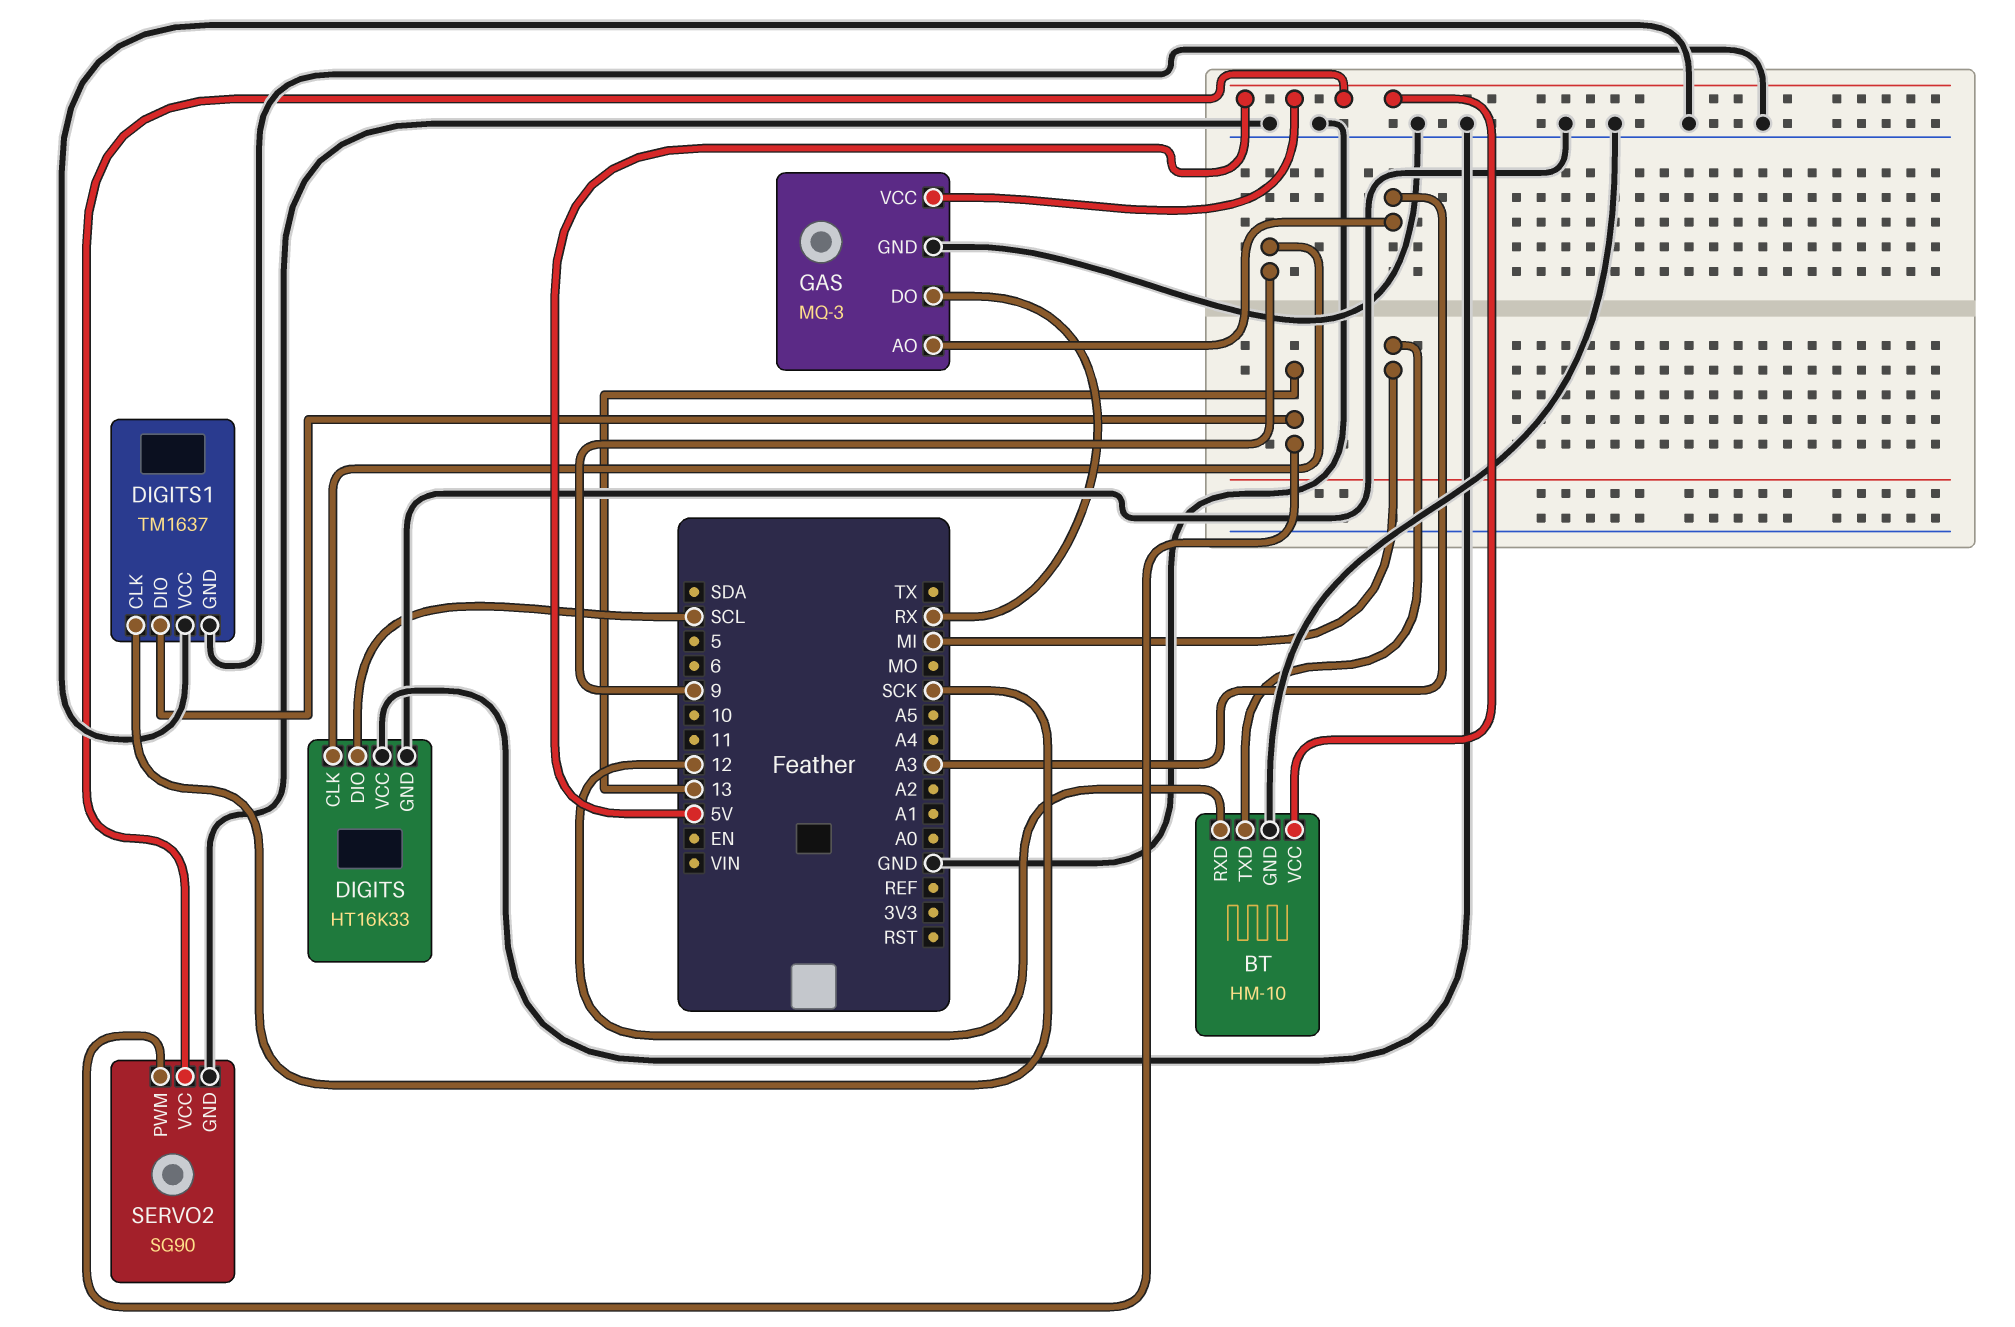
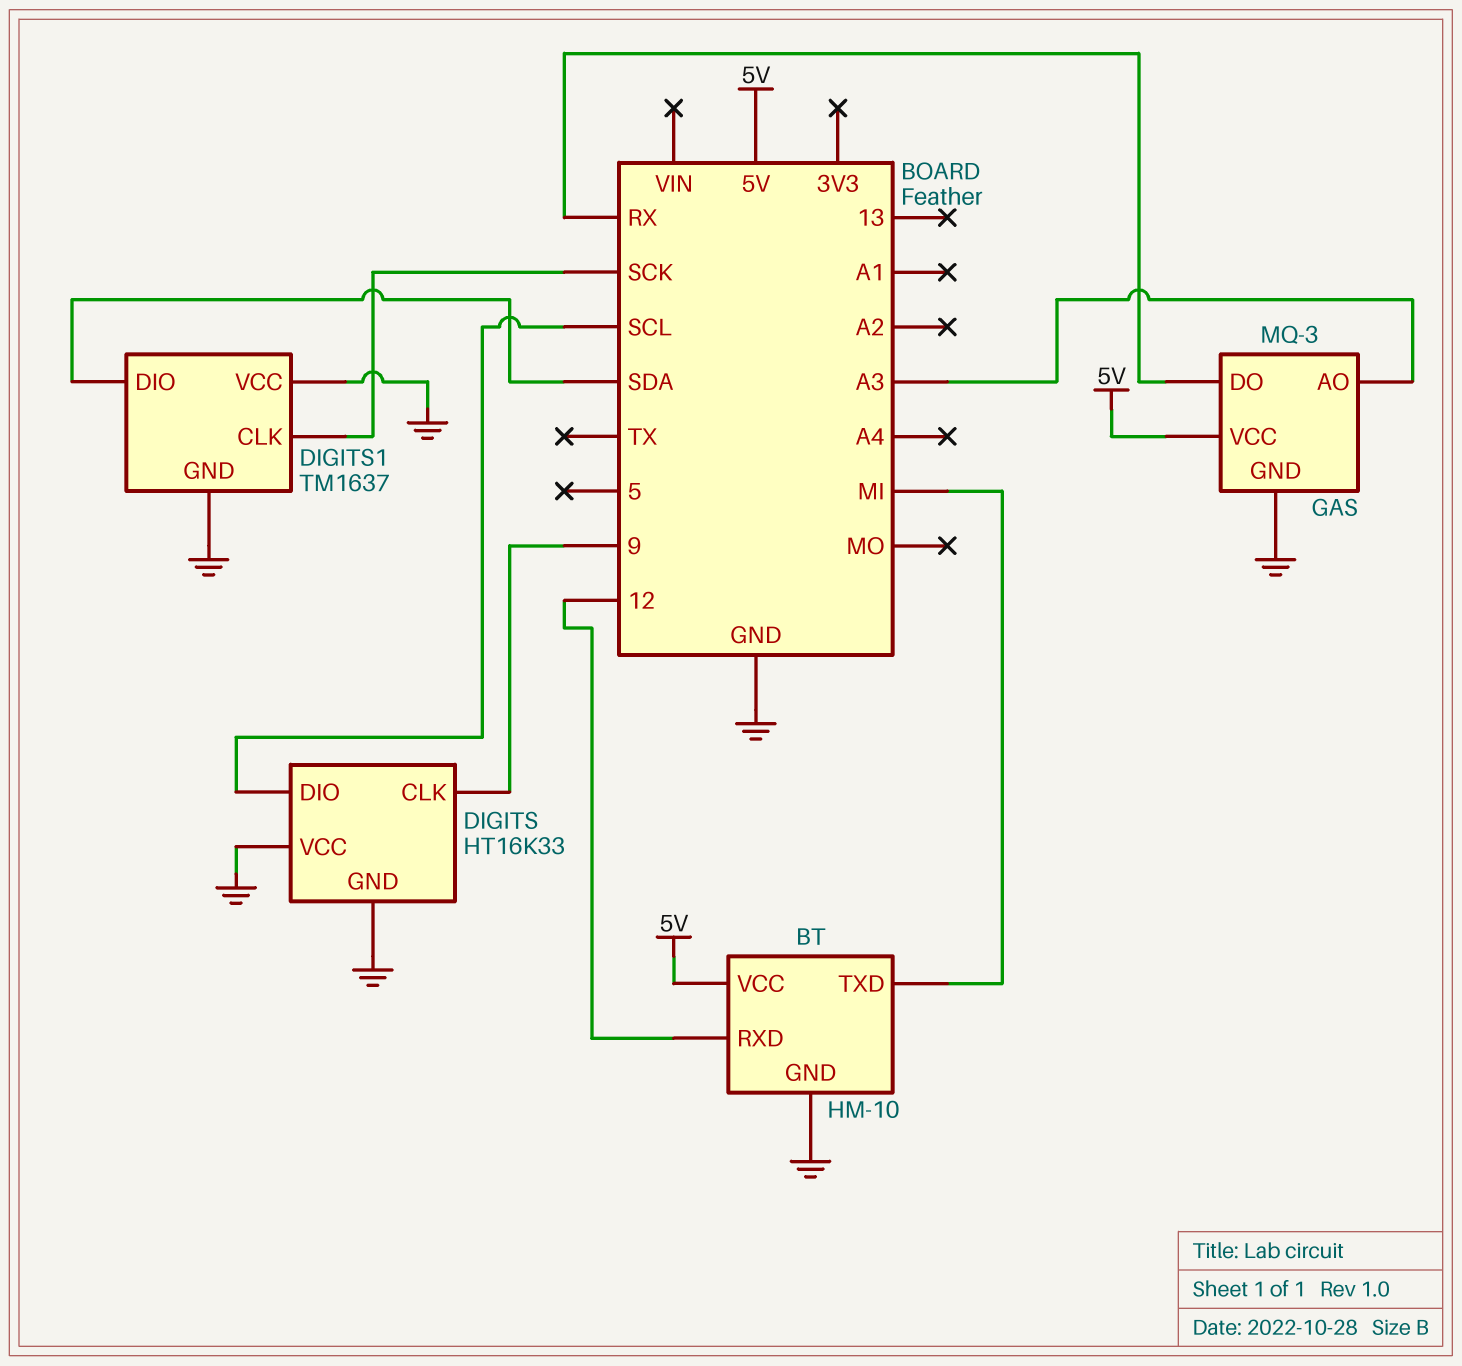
DIGITS1 pin DIO: 13 -> SDA
SERVO2: SG90 -> none
SERVO2 pin GND: GND -> none
SERVO2 pin PWM: 13 -> none
SERVO2 pin VCC: 5V -> none

